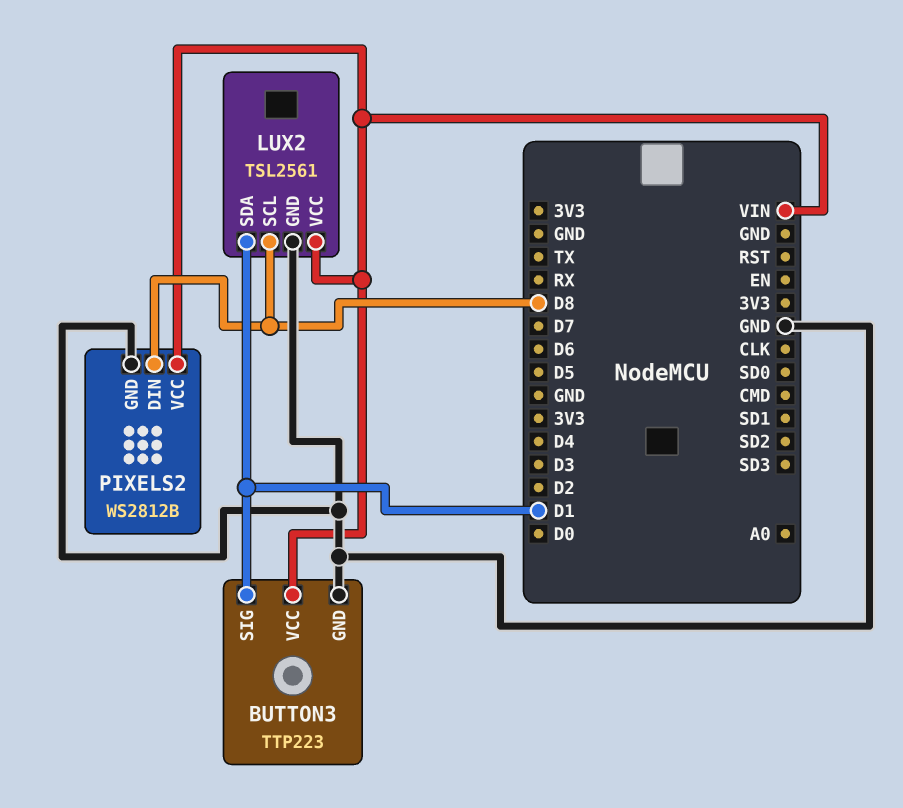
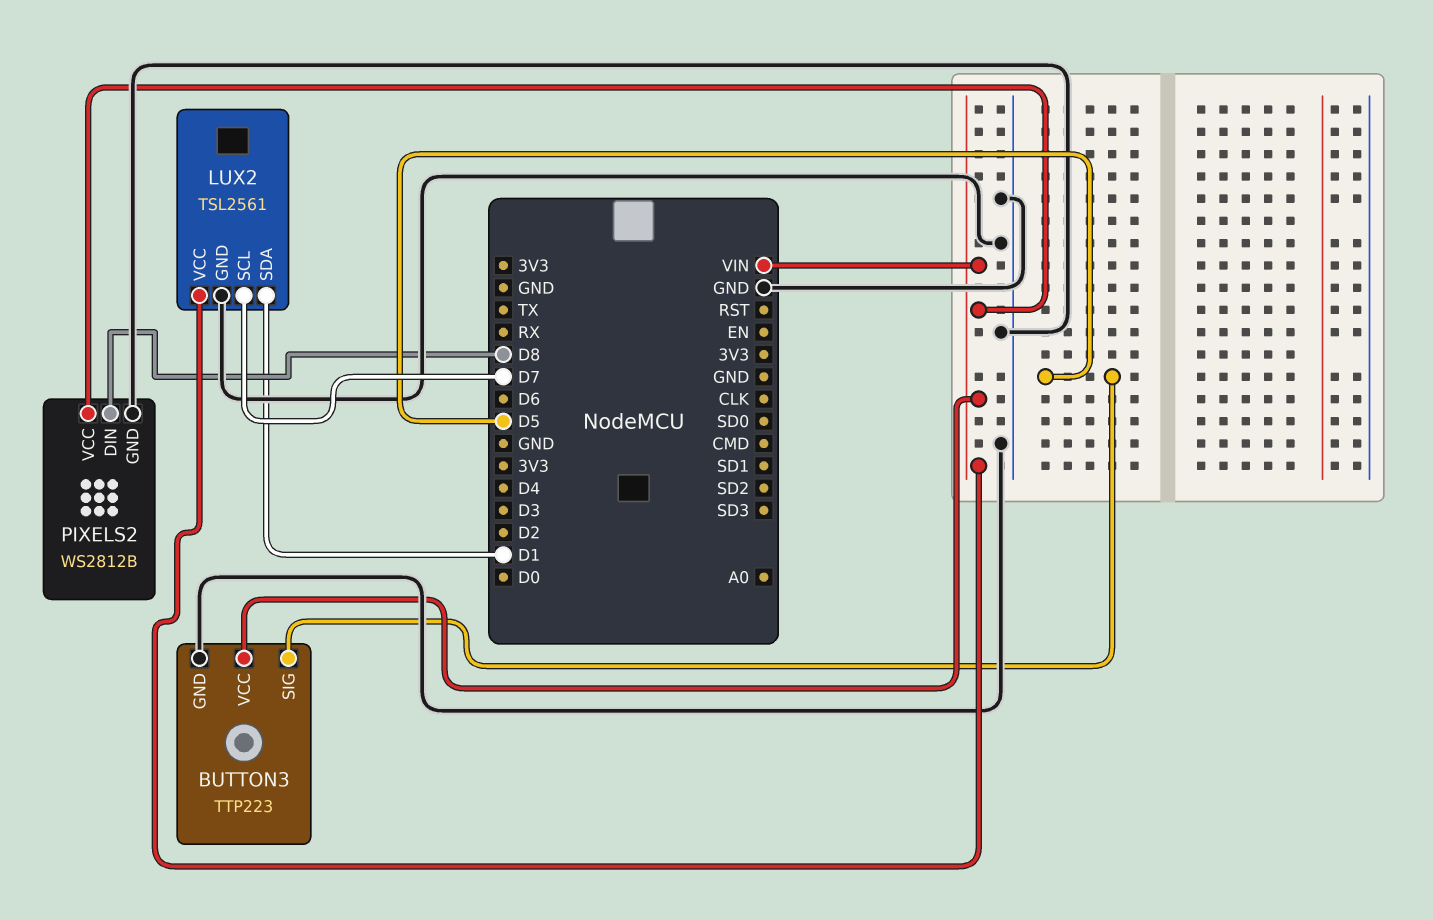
BUTTON3 pin SIG: D1 -> D5
LUX2 pin SCL: D8 -> D7

